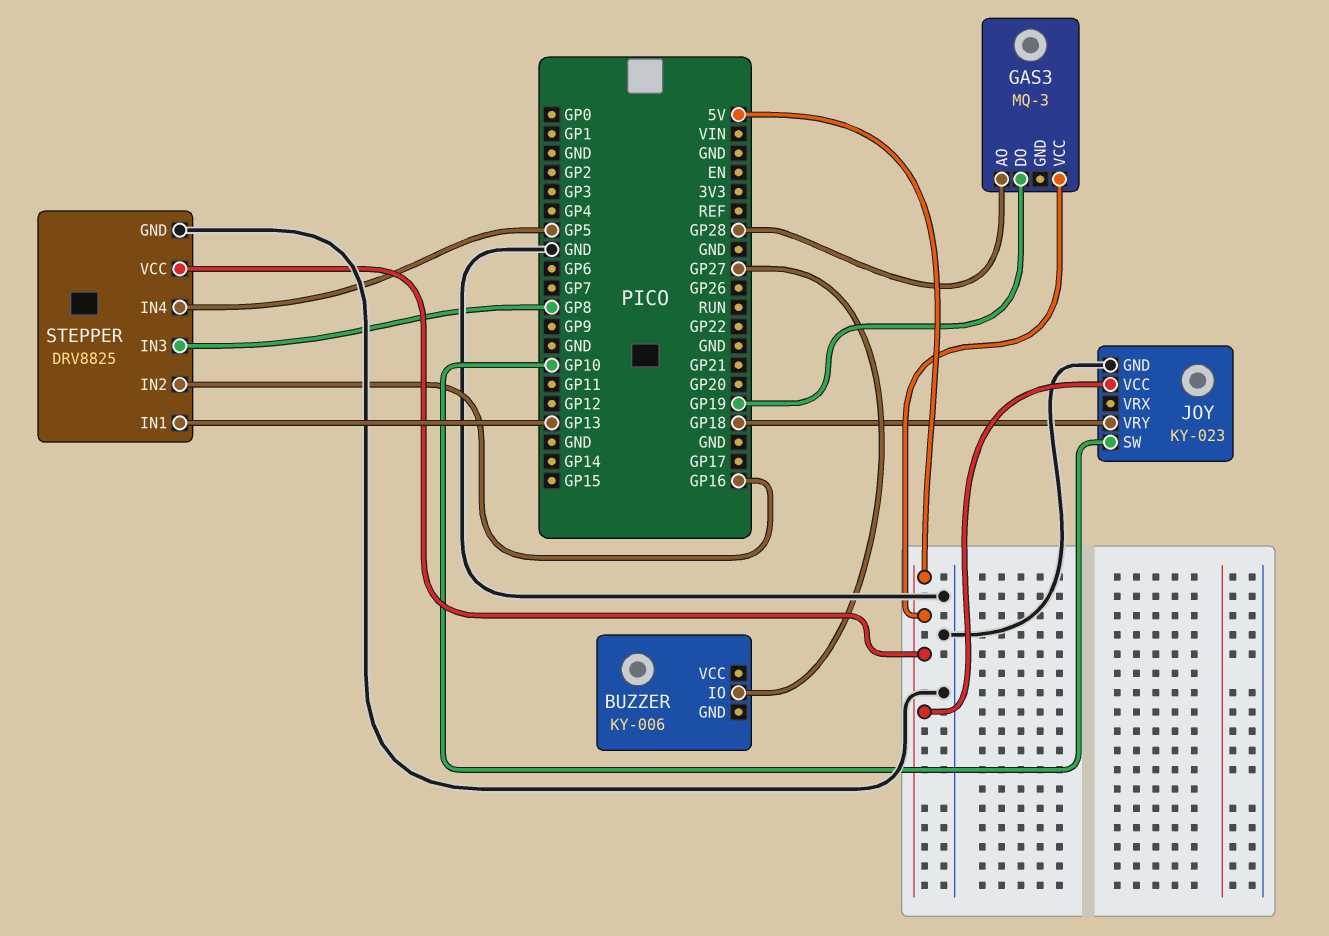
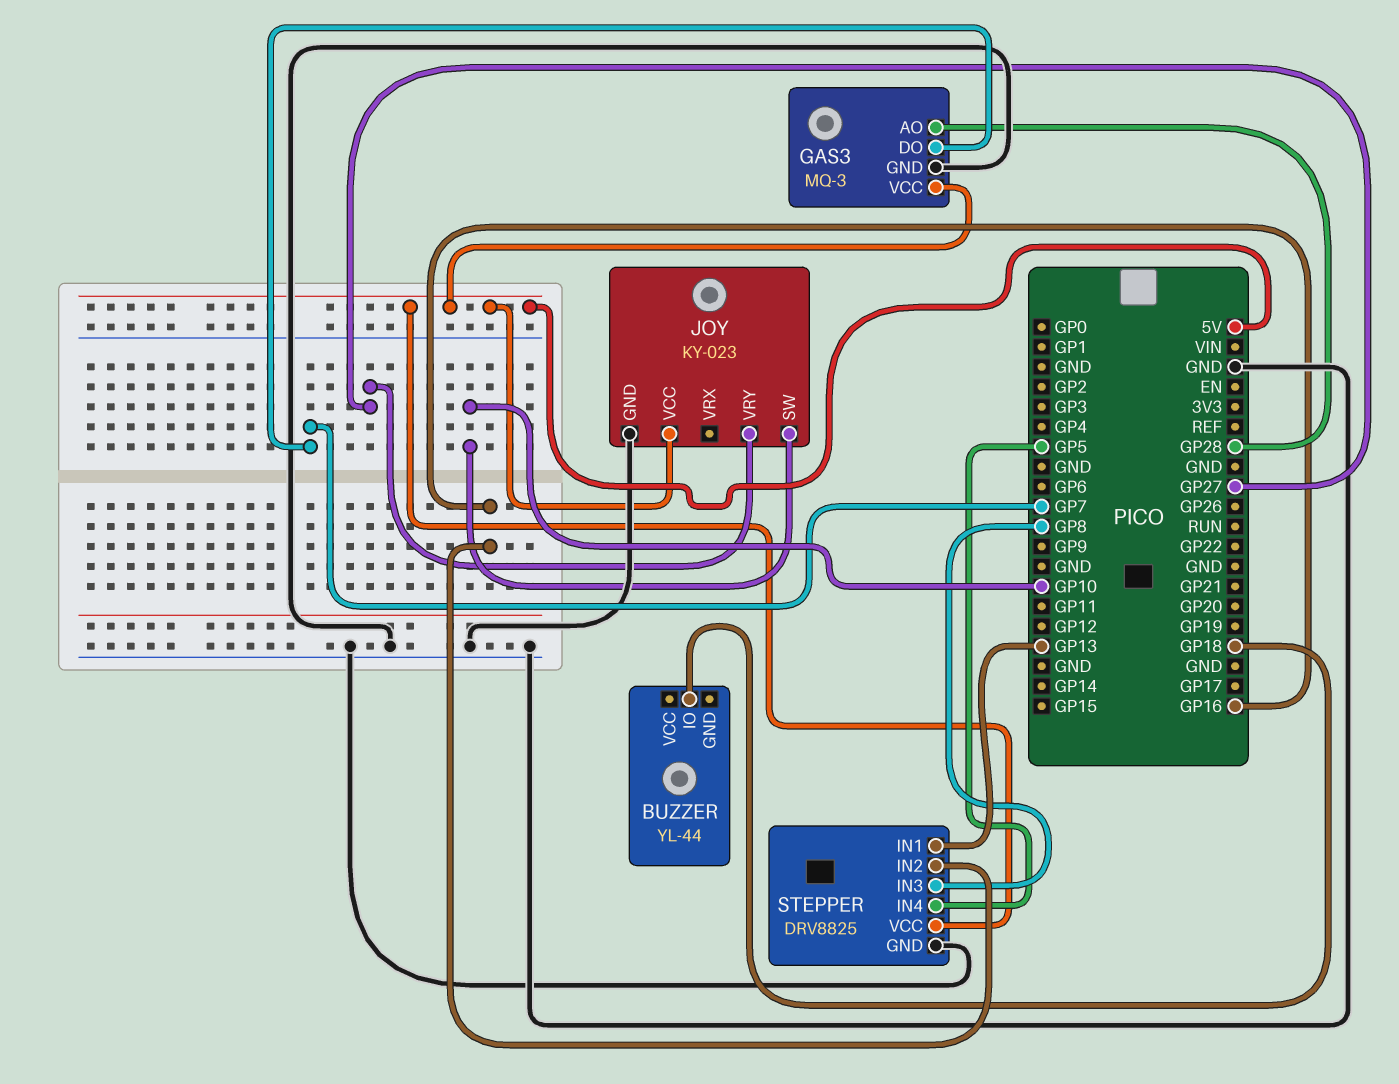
BUZZER: KY-006 -> YL-44
BUZZER pin IO: GP27 -> GP18
GAS3 pin DO: GP19 -> GP7
GAS3 pin GND: none -> GND
JOY pin VRY: GP18 -> GP27

